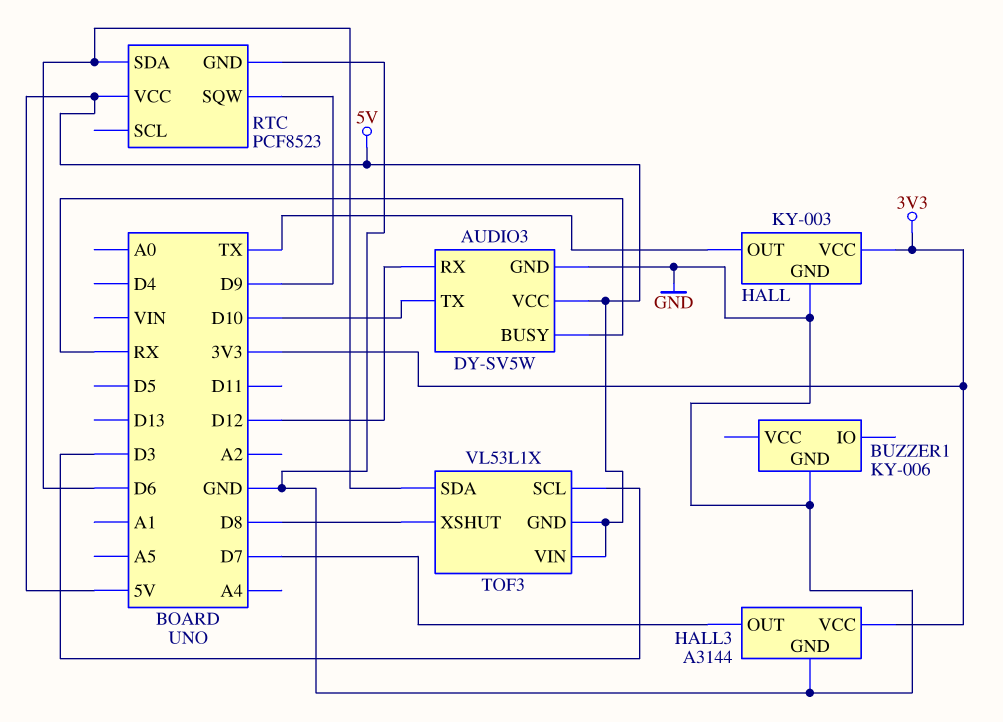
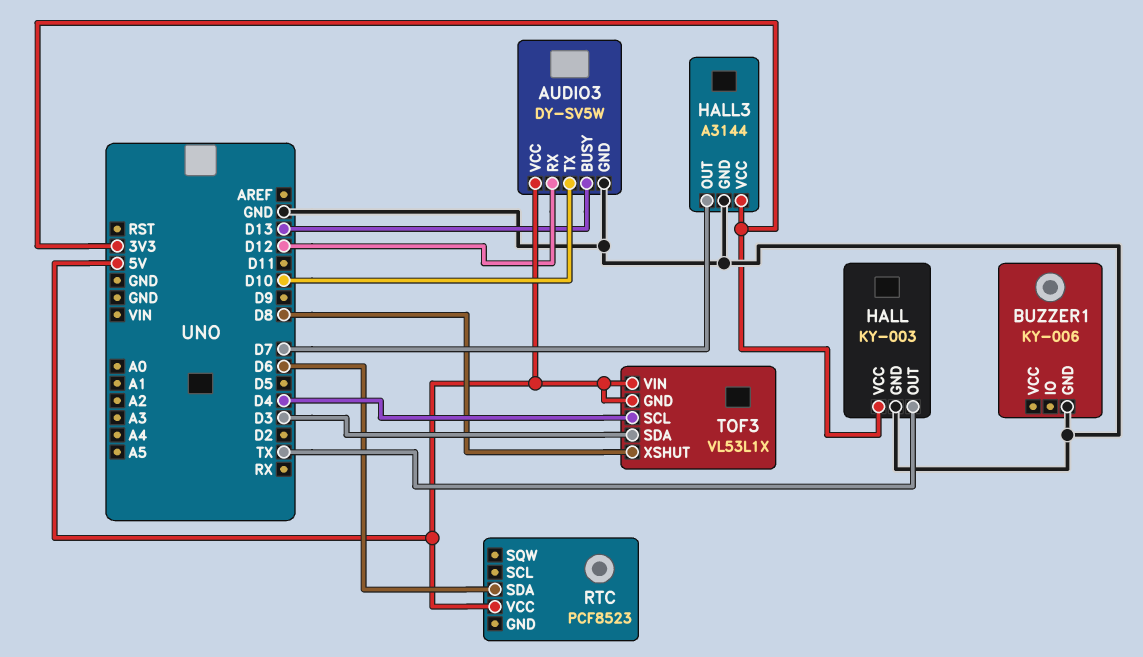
AUDIO3 pin BUSY: RX -> D13
RTC pin GND: GND -> none
RTC pin SQW: D9 -> none
TOF3 pin SCL: D3 -> D4
TOF3 pin SDA: D6 -> D3

